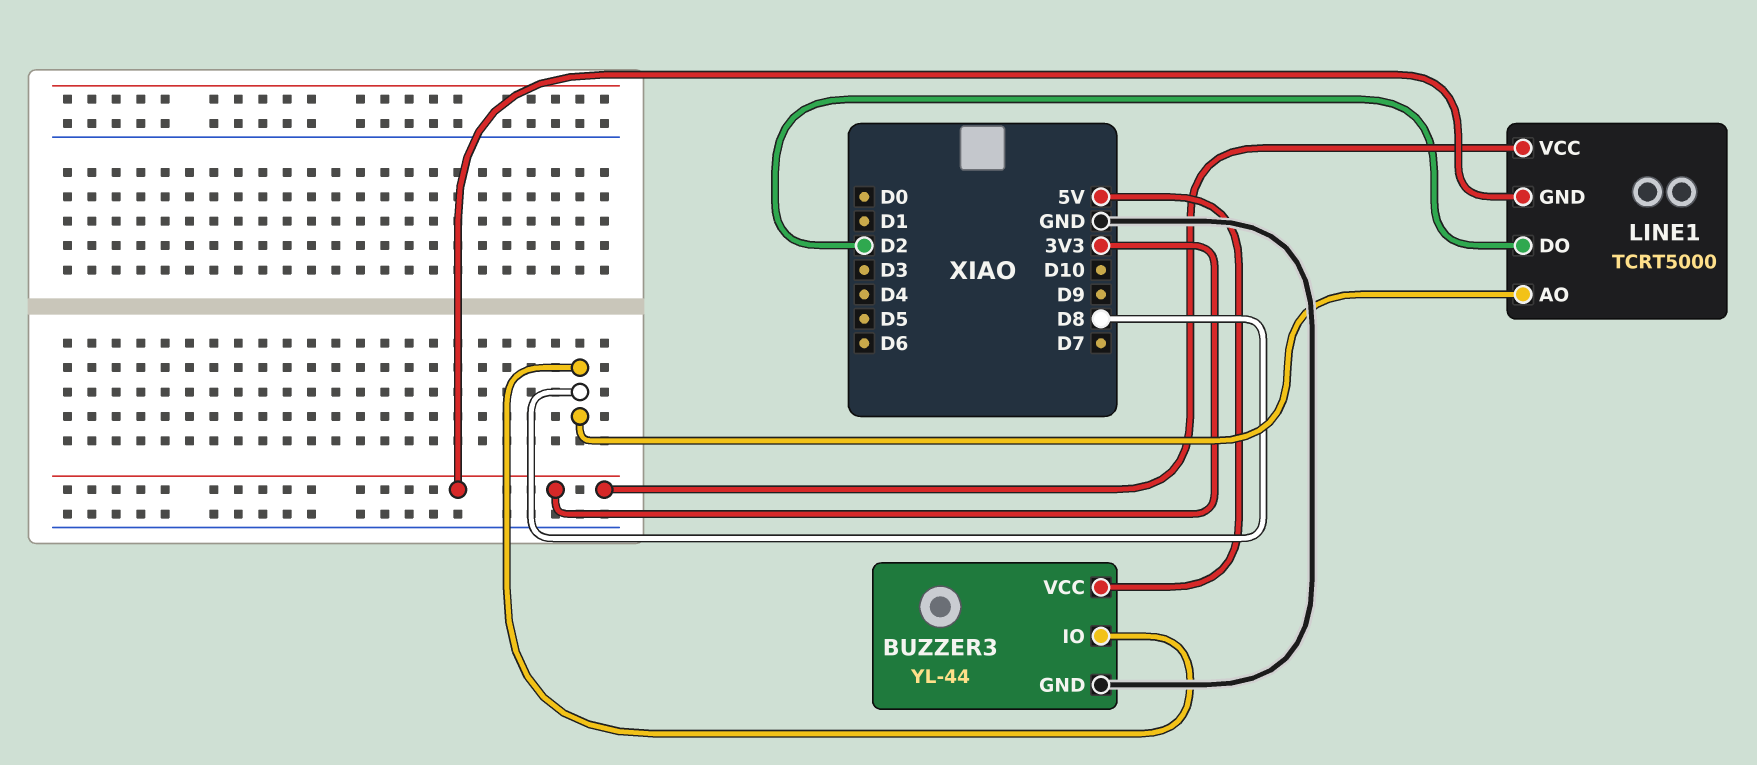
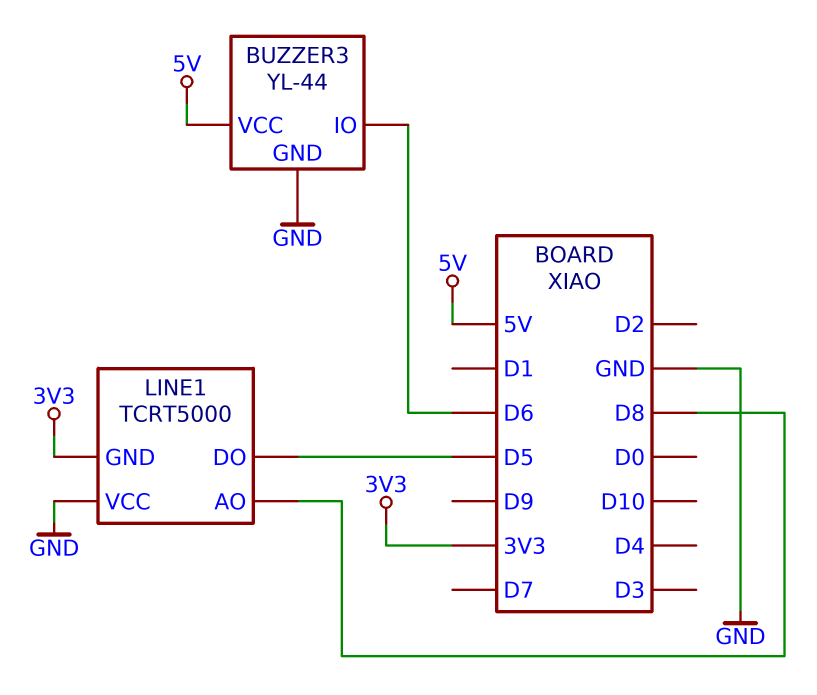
BUZZER3 pin IO: D8 -> D6
LINE1 pin DO: D2 -> D5
LINE1 pin VCC: 3V3 -> GND

